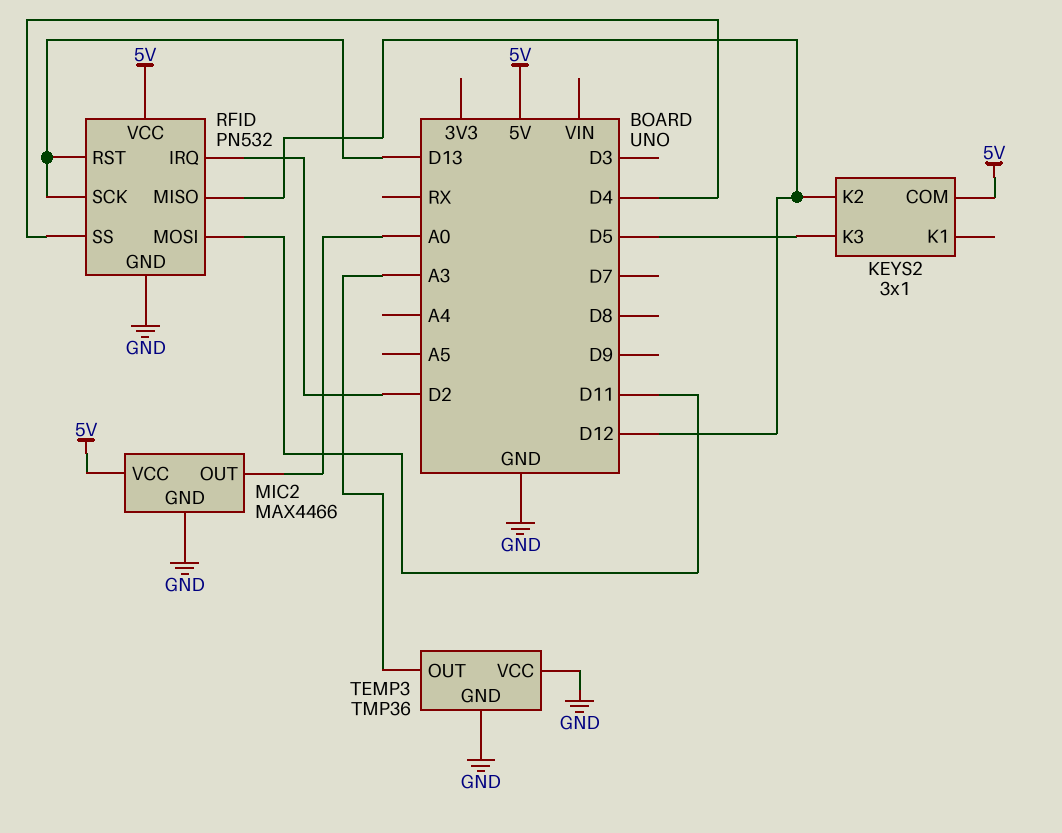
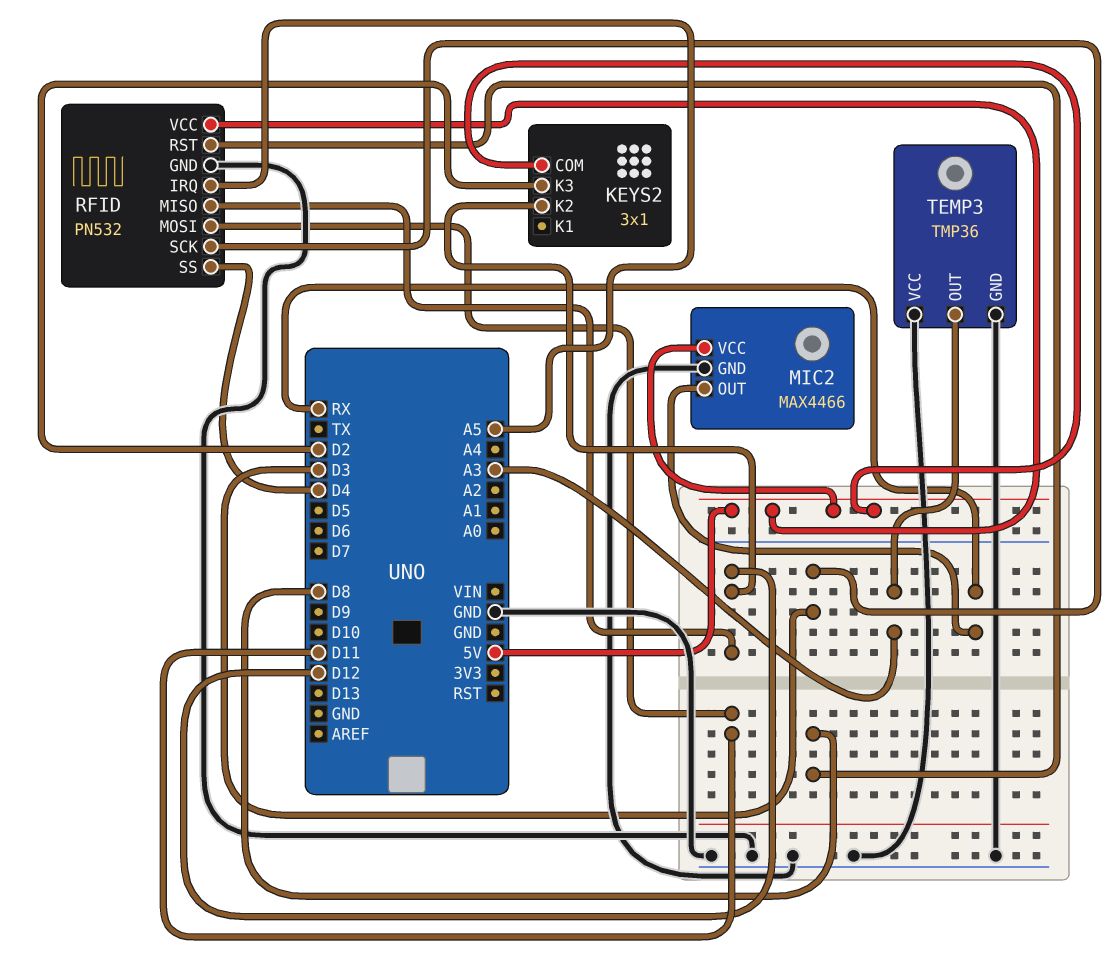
KEYS2 pin K3: D5 -> D2
MIC2 pin OUT: A0 -> RX
RFID pin IRQ: D2 -> A5
RFID pin RST: D13 -> D8
RFID pin SCK: D13 -> D3

